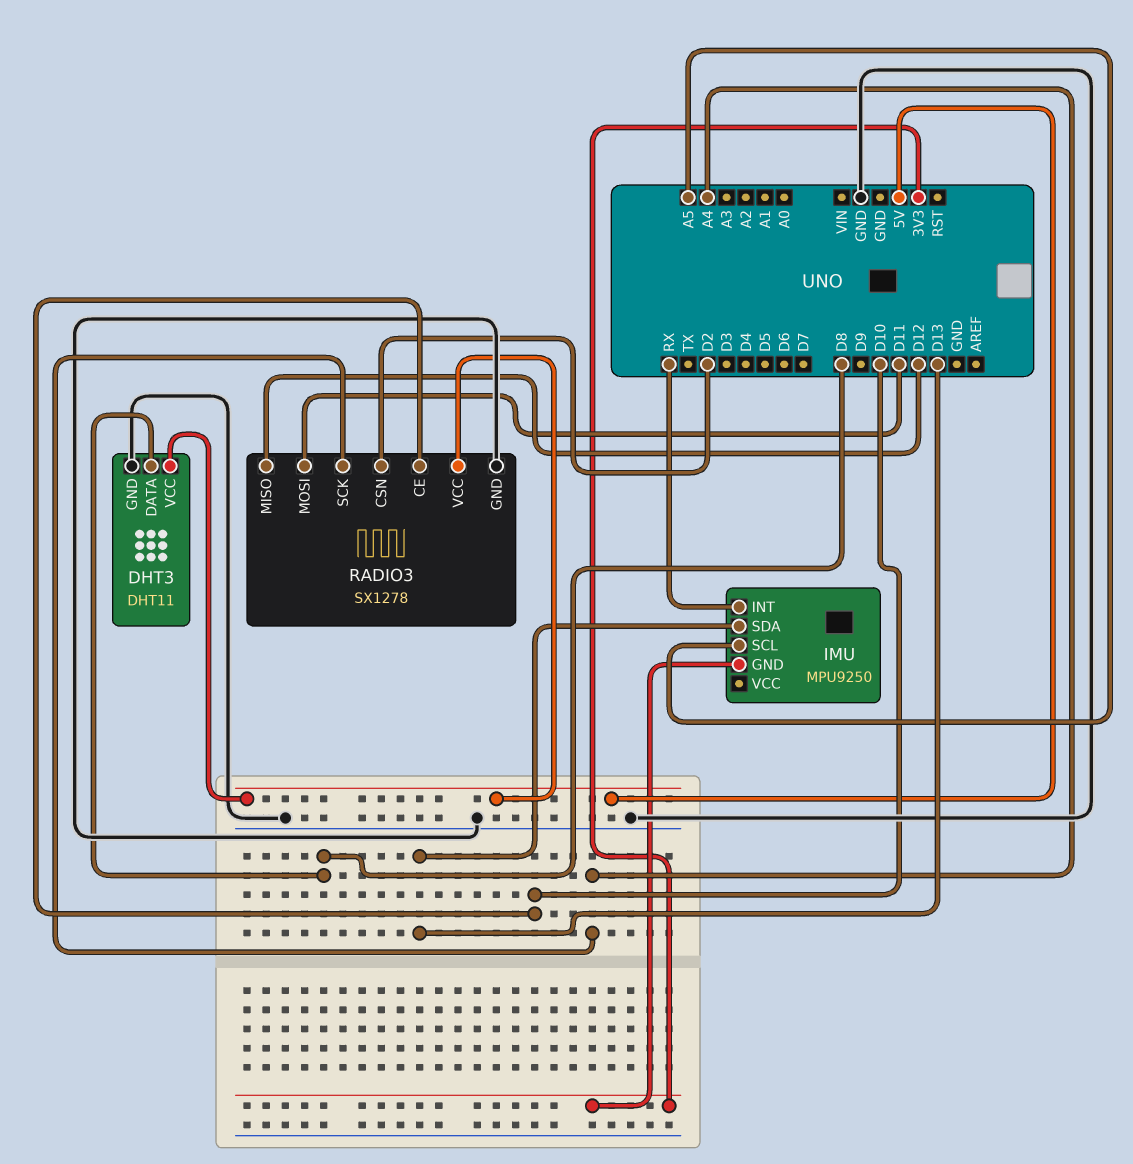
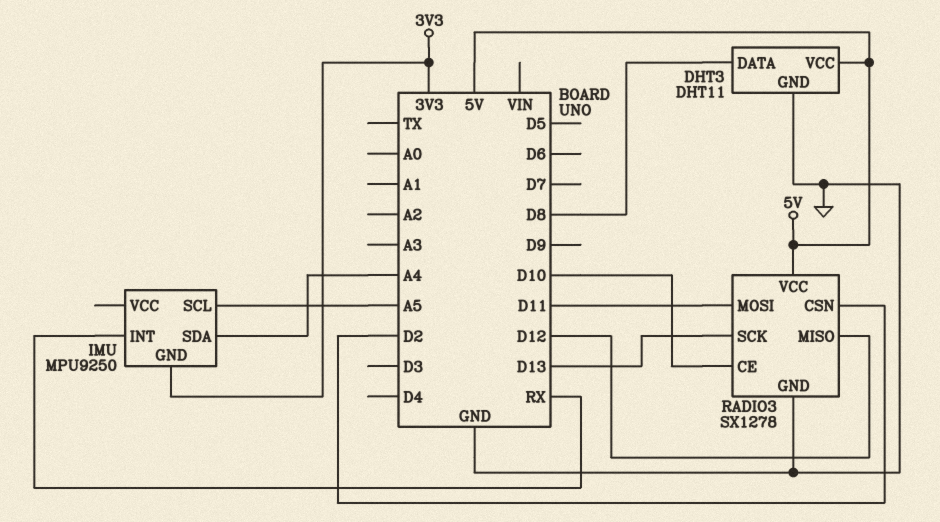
IMU pin SDA: D13 -> A4
RADIO3 pin SCK: A4 -> D13

